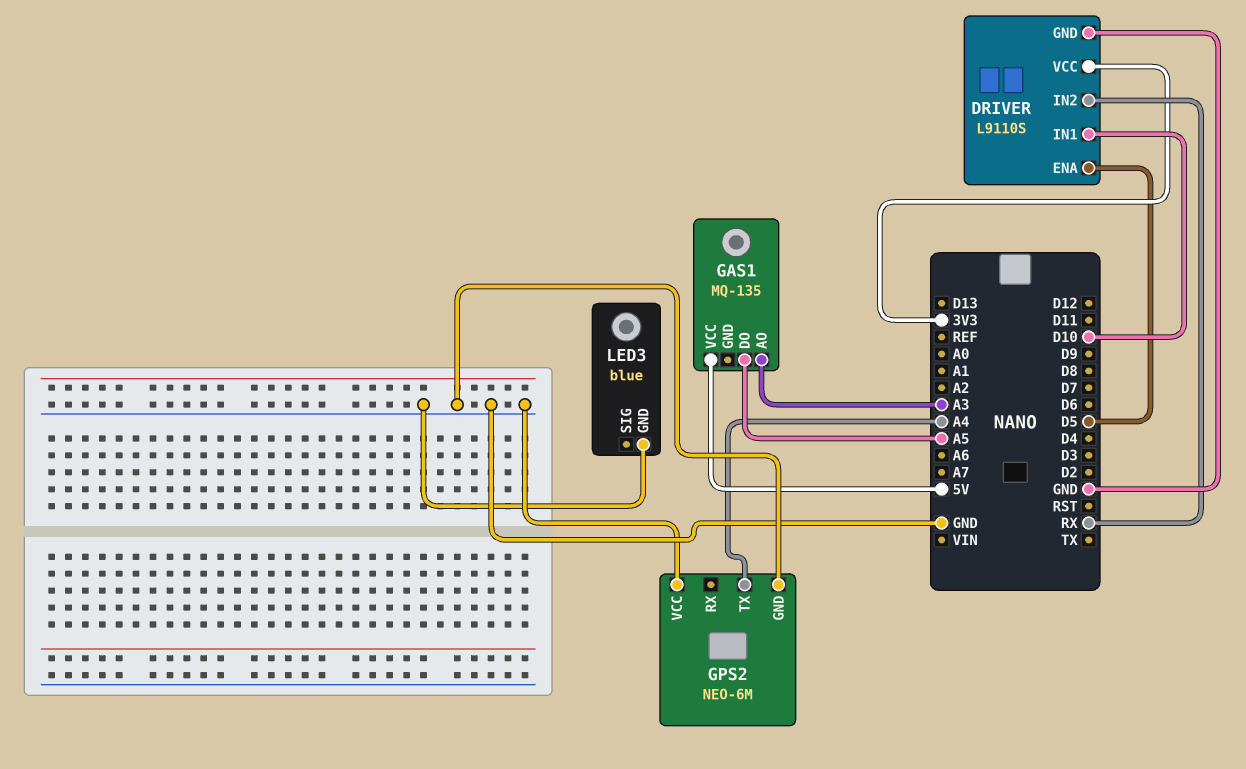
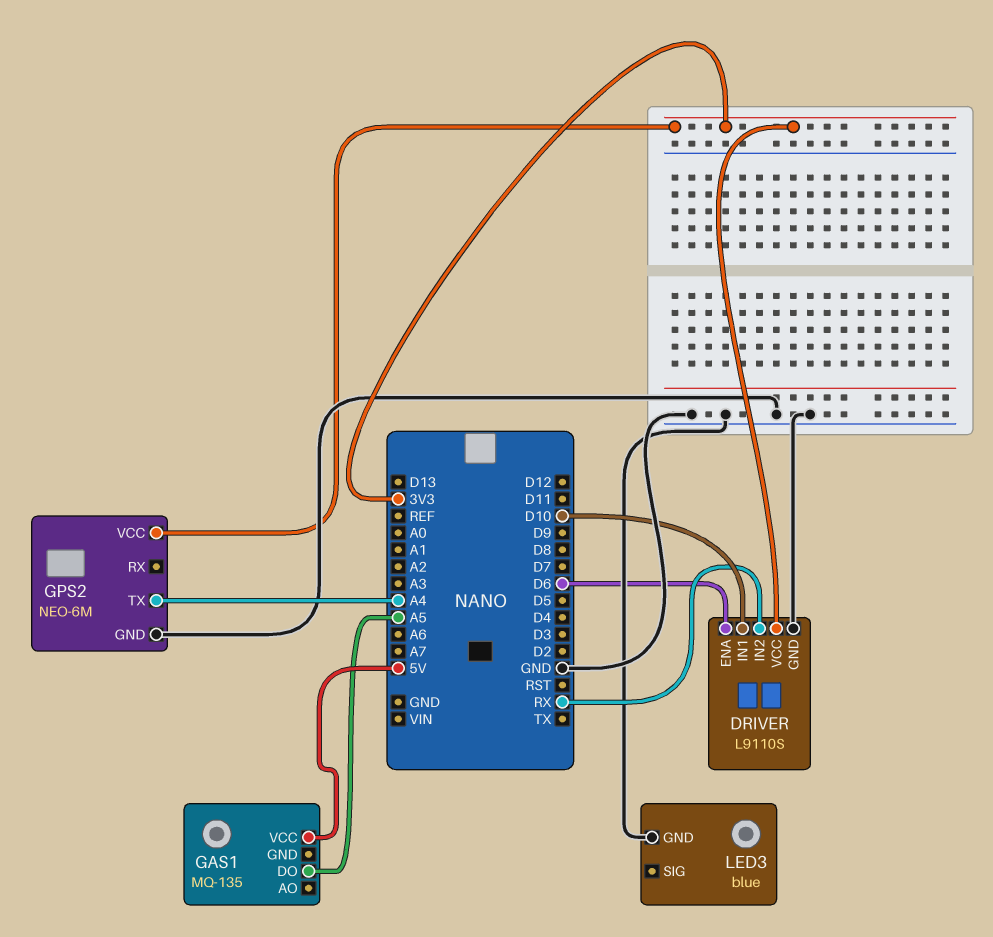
DRIVER pin ENA: D5 -> D6
GAS1 pin AO: A3 -> none
GPS2 pin VCC: GND -> 3V3

